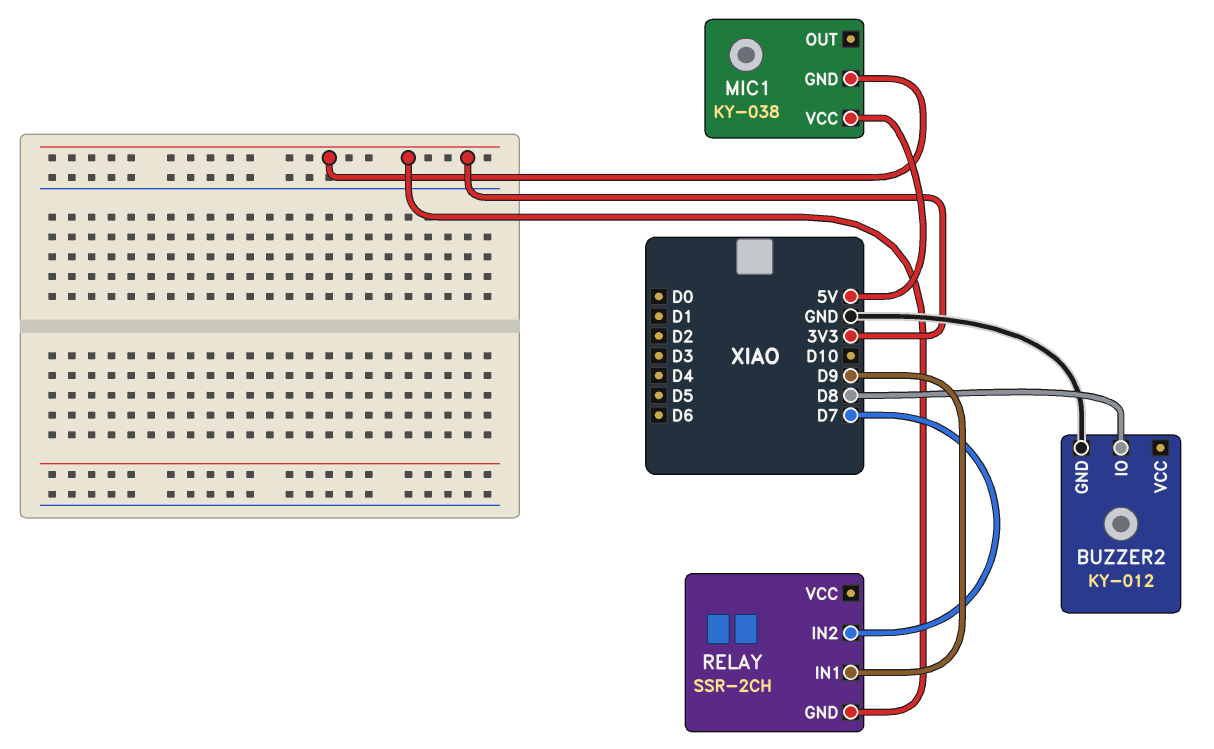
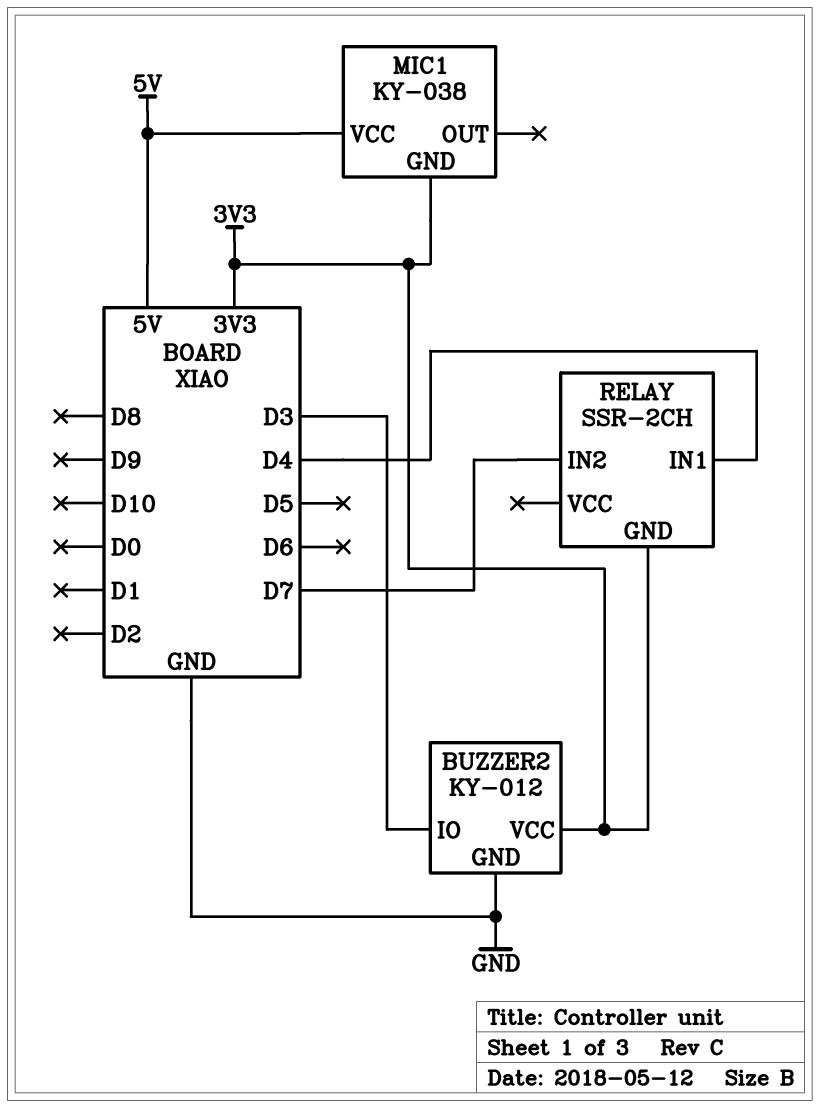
BUZZER2 pin IO: D8 -> D3
BUZZER2 pin VCC: none -> 3V3
RELAY pin IN1: D9 -> D4

